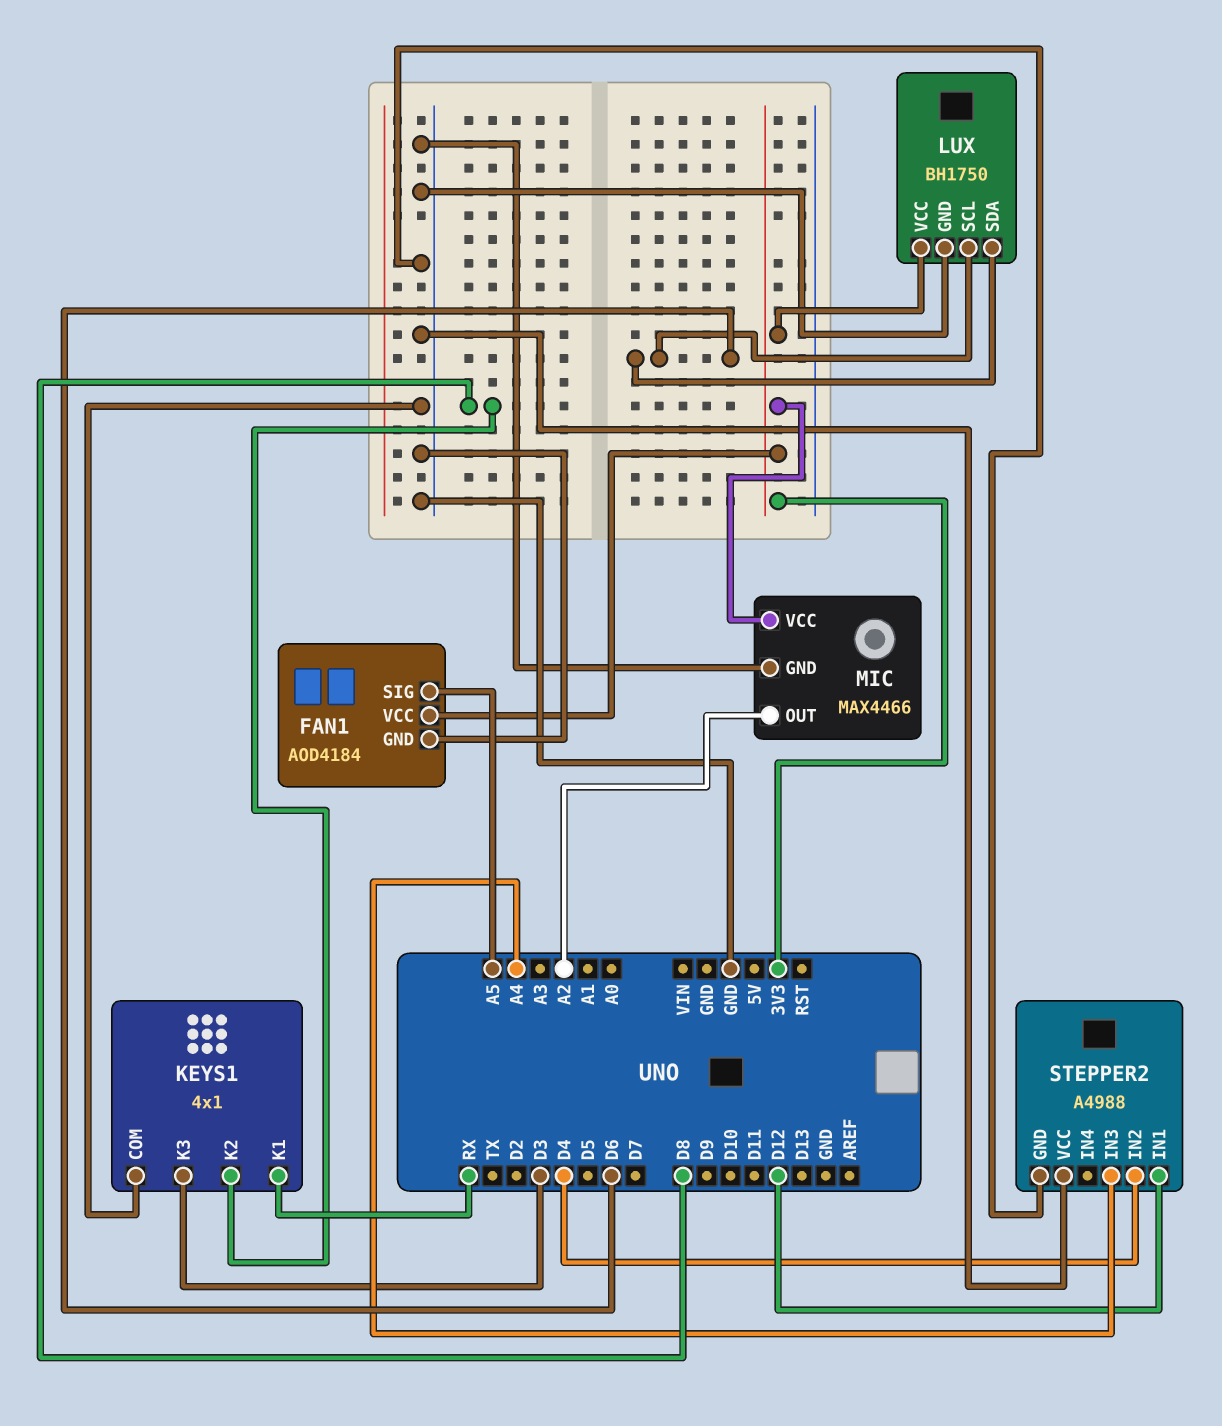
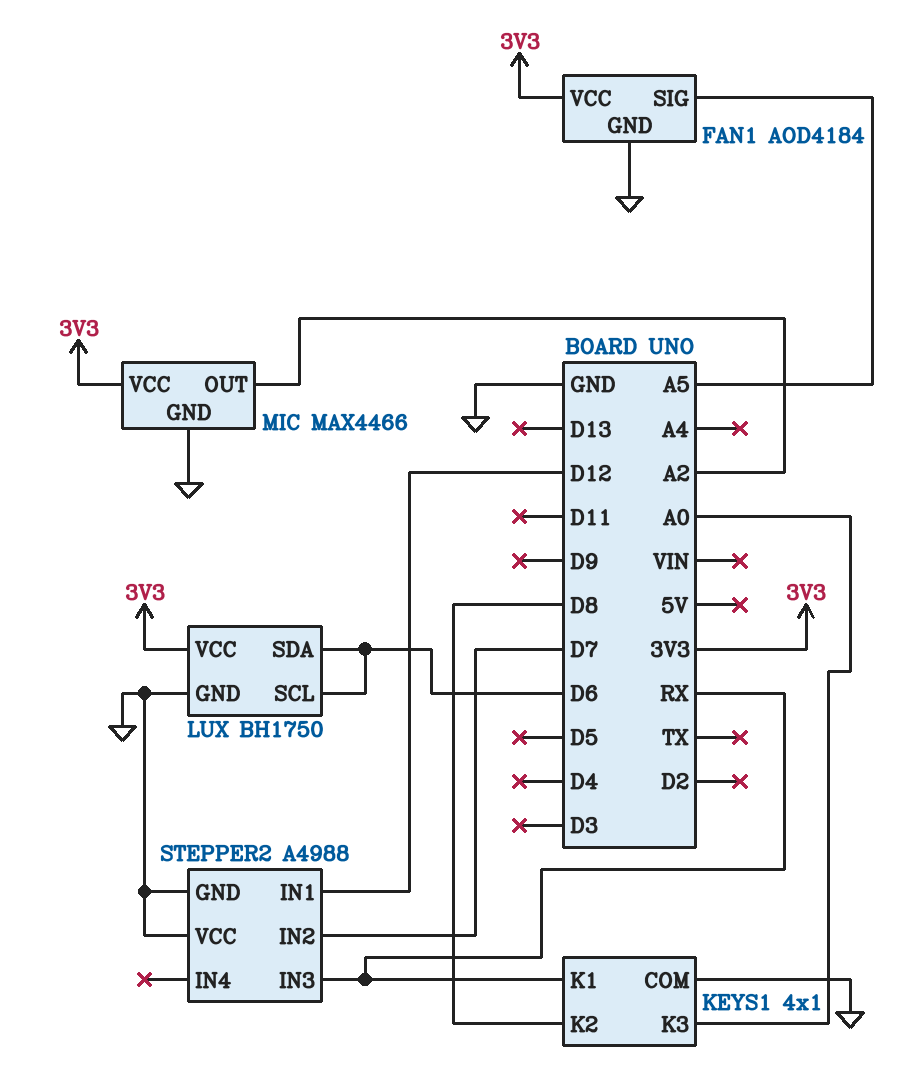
KEYS1 pin K3: D3 -> A0
STEPPER2 pin IN2: D4 -> D7
STEPPER2 pin IN3: A4 -> RX

